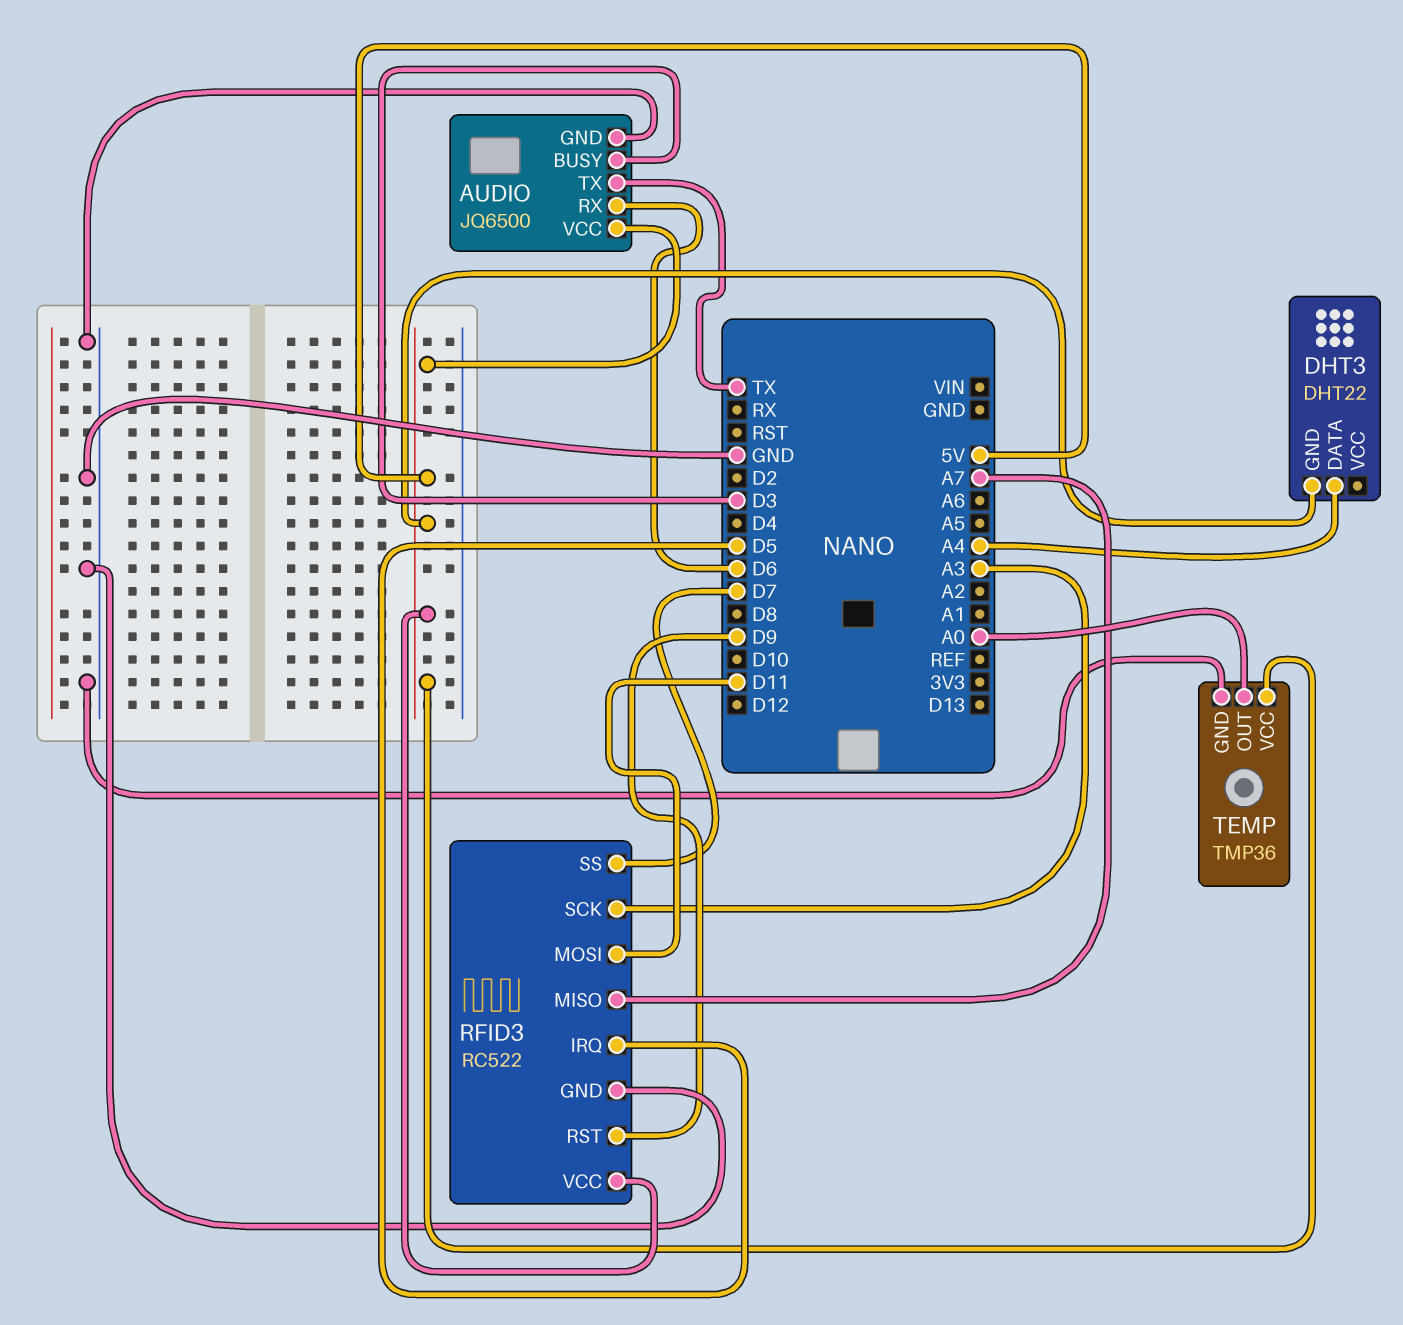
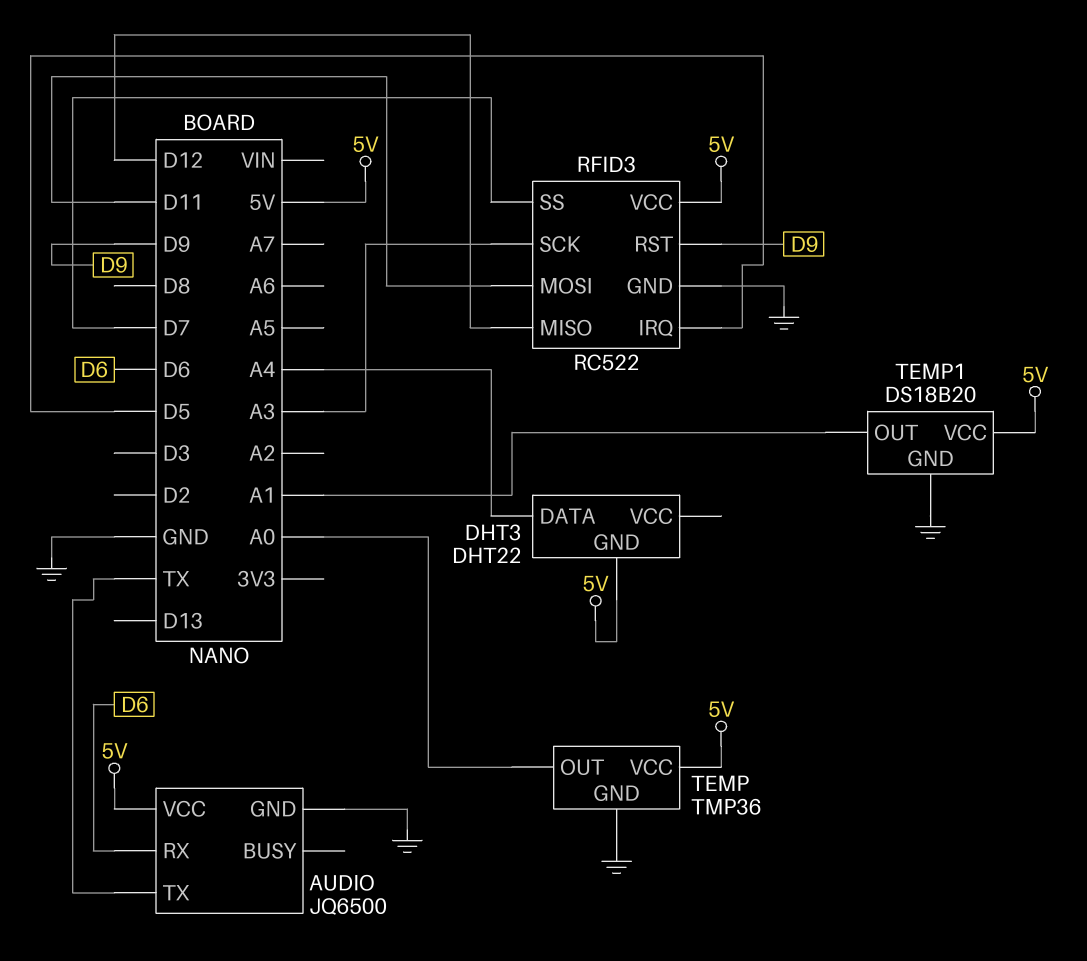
AUDIO pin BUSY: D3 -> none
RFID3 pin MISO: A7 -> D12
TEMP1: none -> DS18B20
TEMP1 pin GND: none -> GND
TEMP1 pin OUT: none -> A1
TEMP1 pin VCC: none -> 5V

